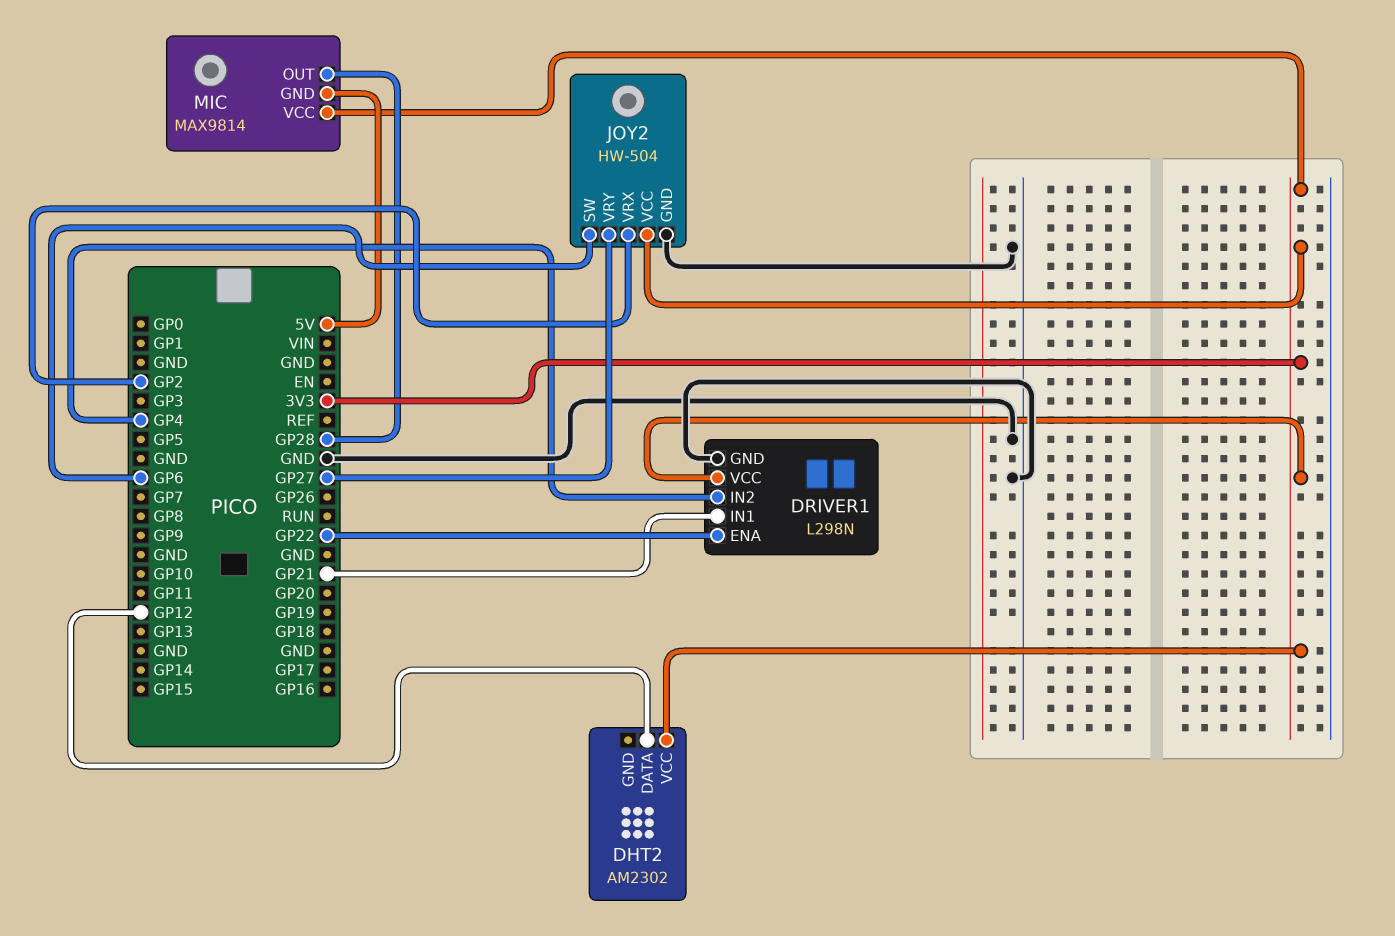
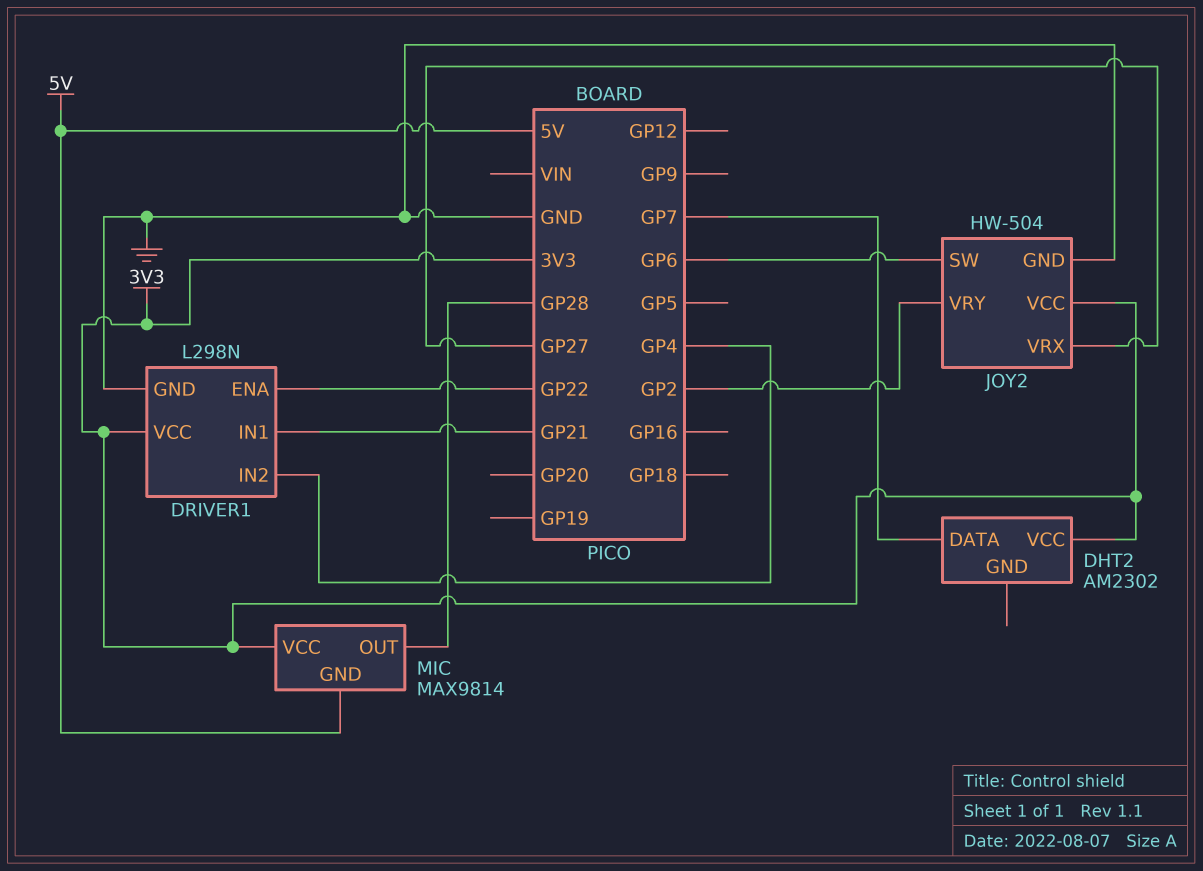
DHT2 pin DATA: GP12 -> GP7
JOY2 pin VRX: GP2 -> GP27
JOY2 pin VRY: GP27 -> GP2

